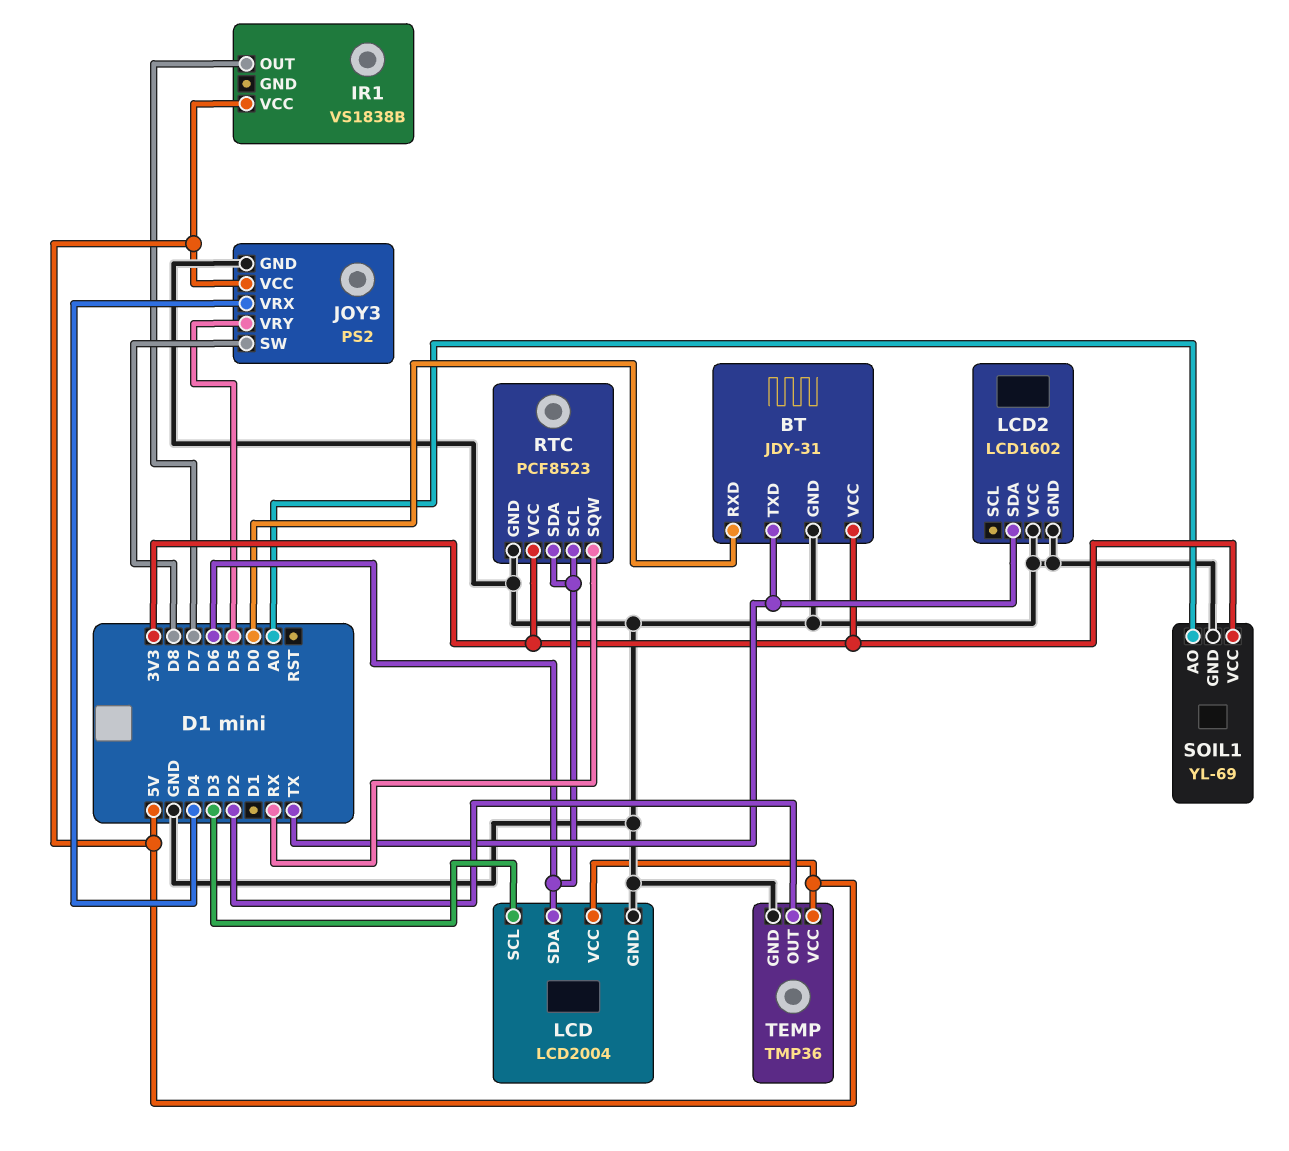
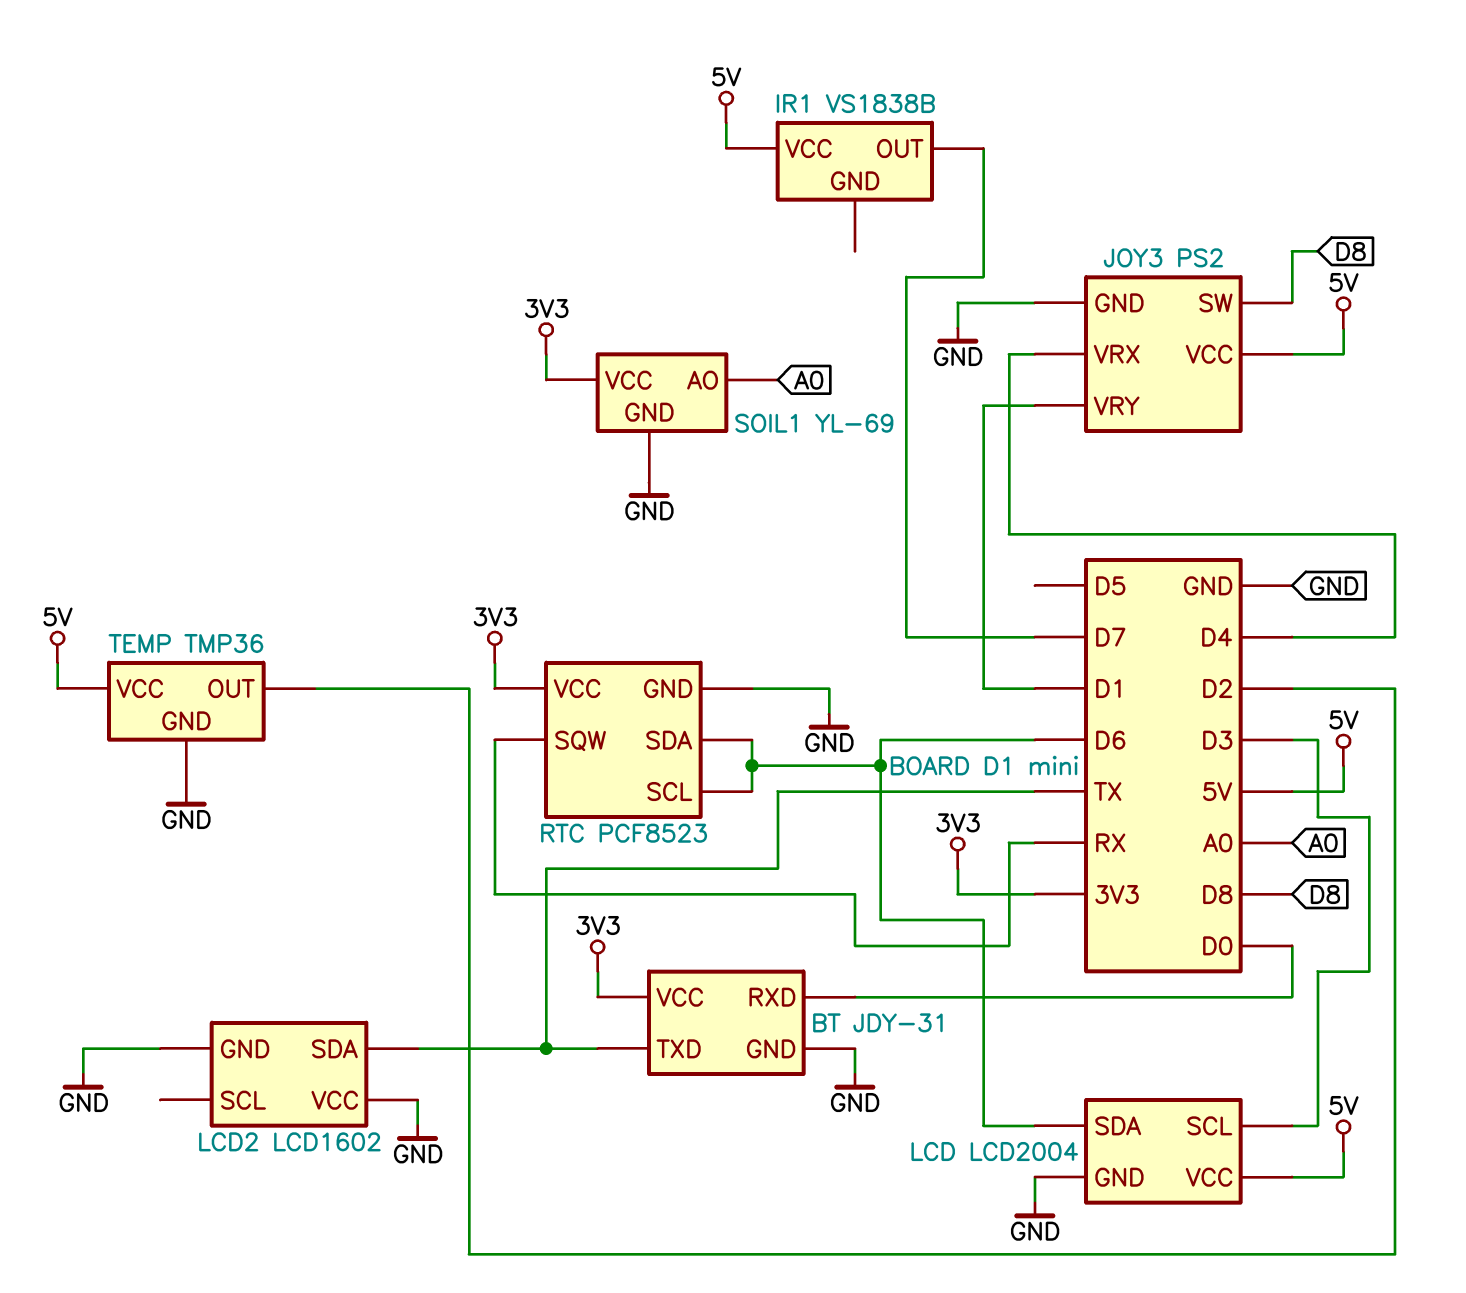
JOY3 pin VRY: D5 -> D1

